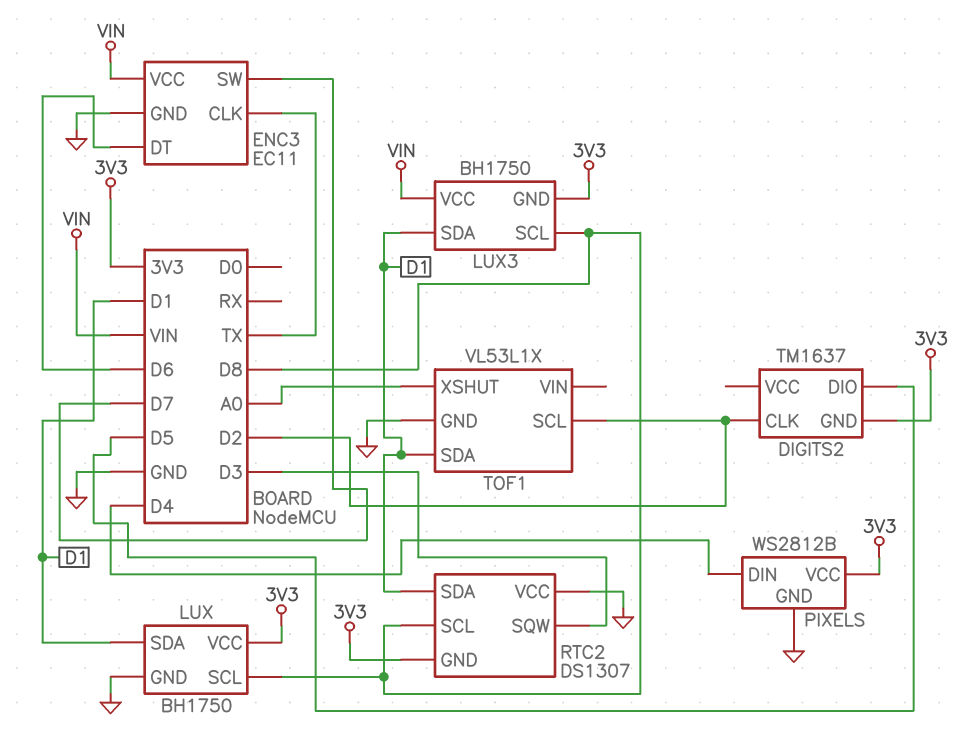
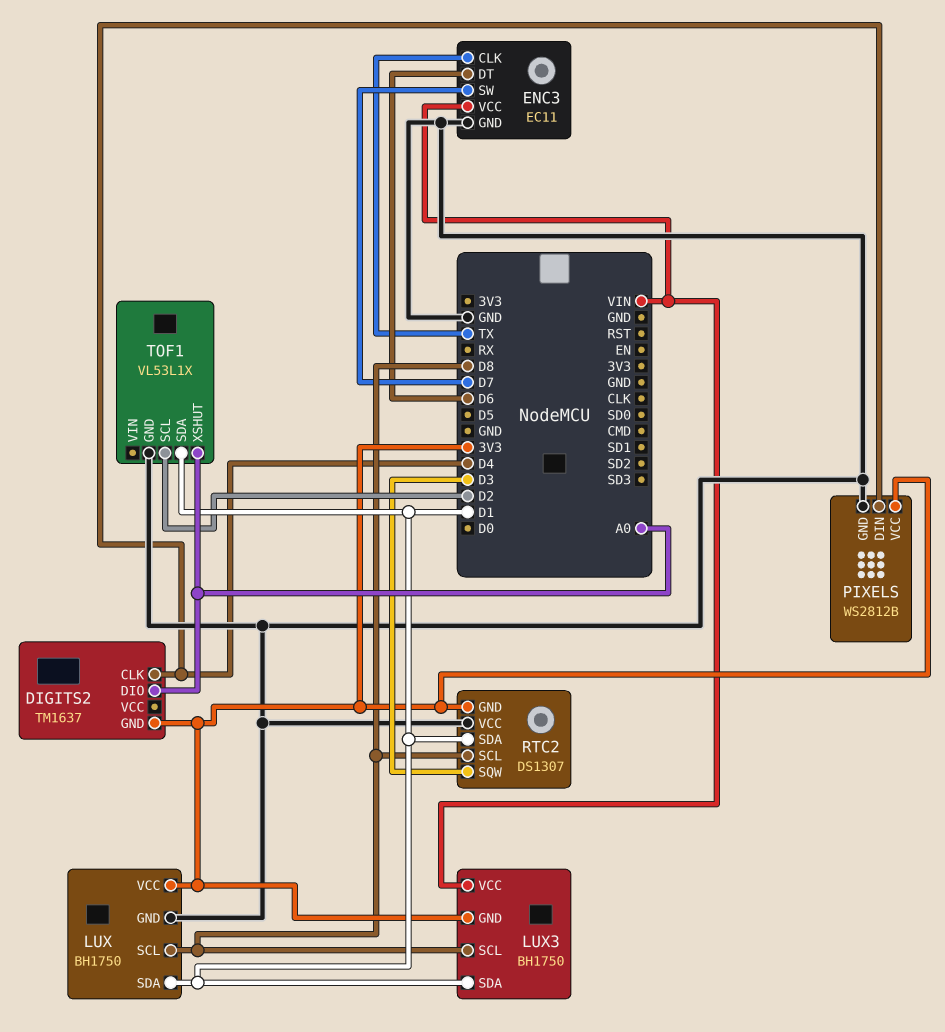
DIGITS2 pin CLK: D2 -> D4
DIGITS2 pin DIO: D5 -> A0

